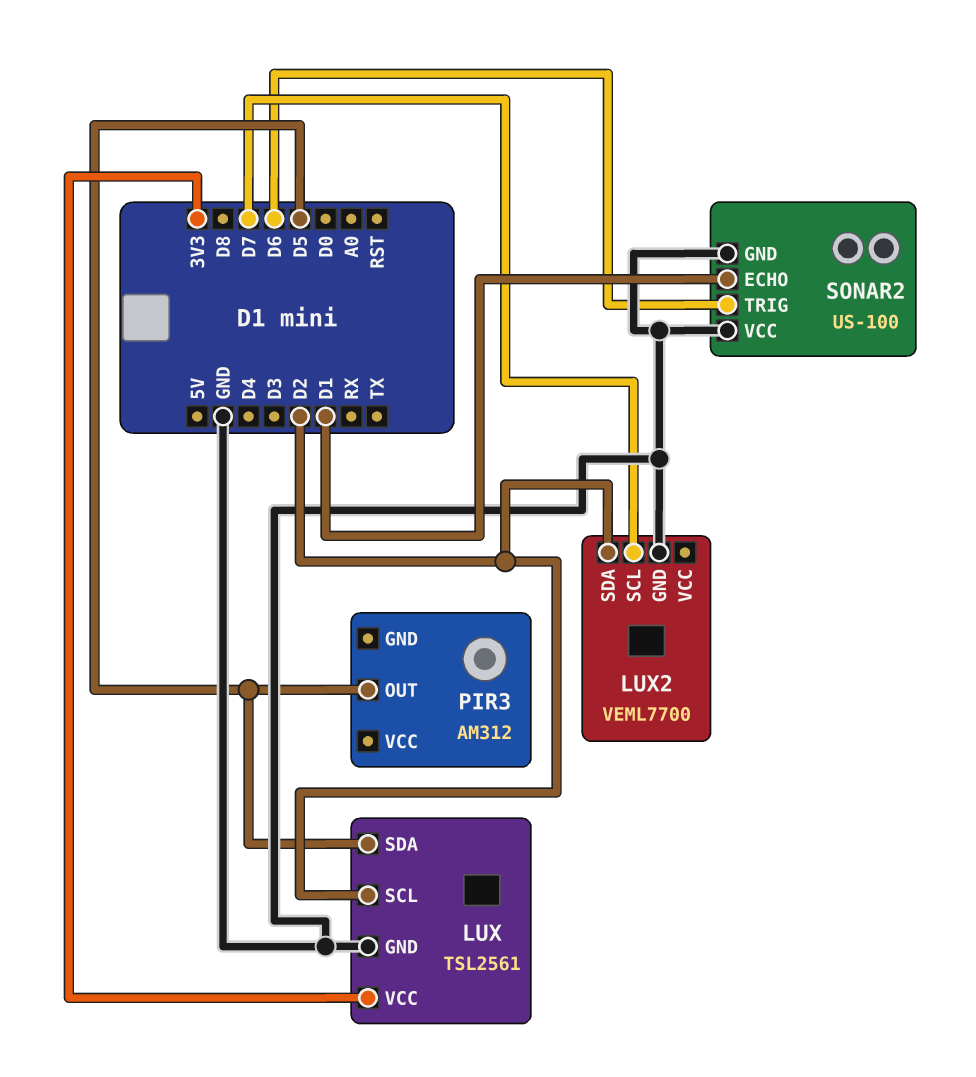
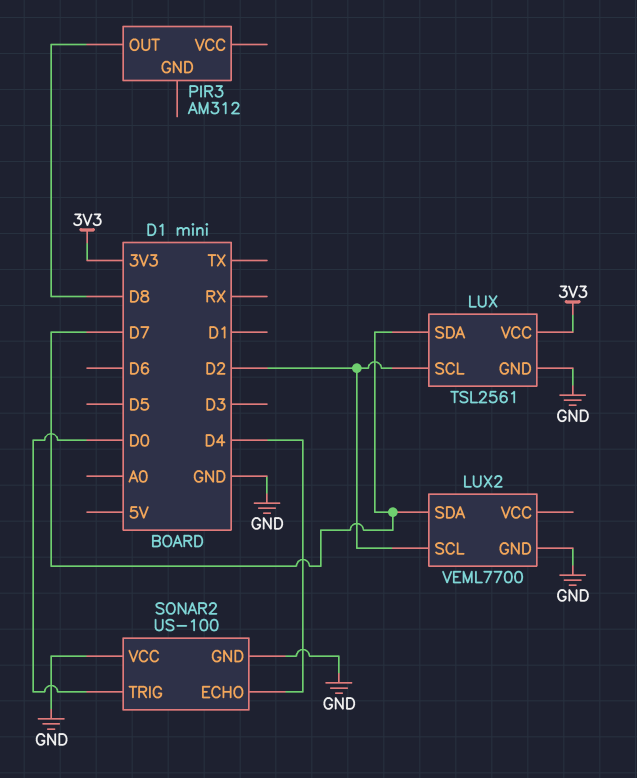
LUX pin SDA: D5 -> D7
LUX2 pin SCL: D7 -> D2
LUX2 pin SDA: D2 -> D7
PIR3 pin OUT: D5 -> D8
SONAR2 pin ECHO: D1 -> D4
SONAR2 pin TRIG: D6 -> D0

